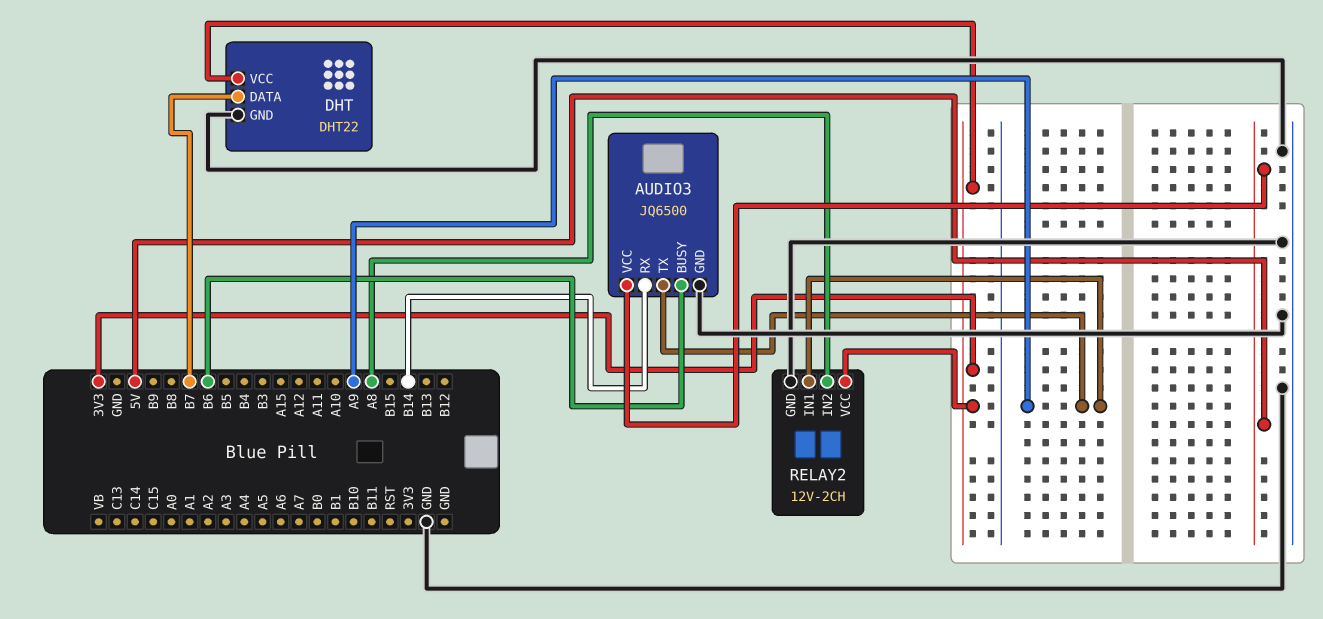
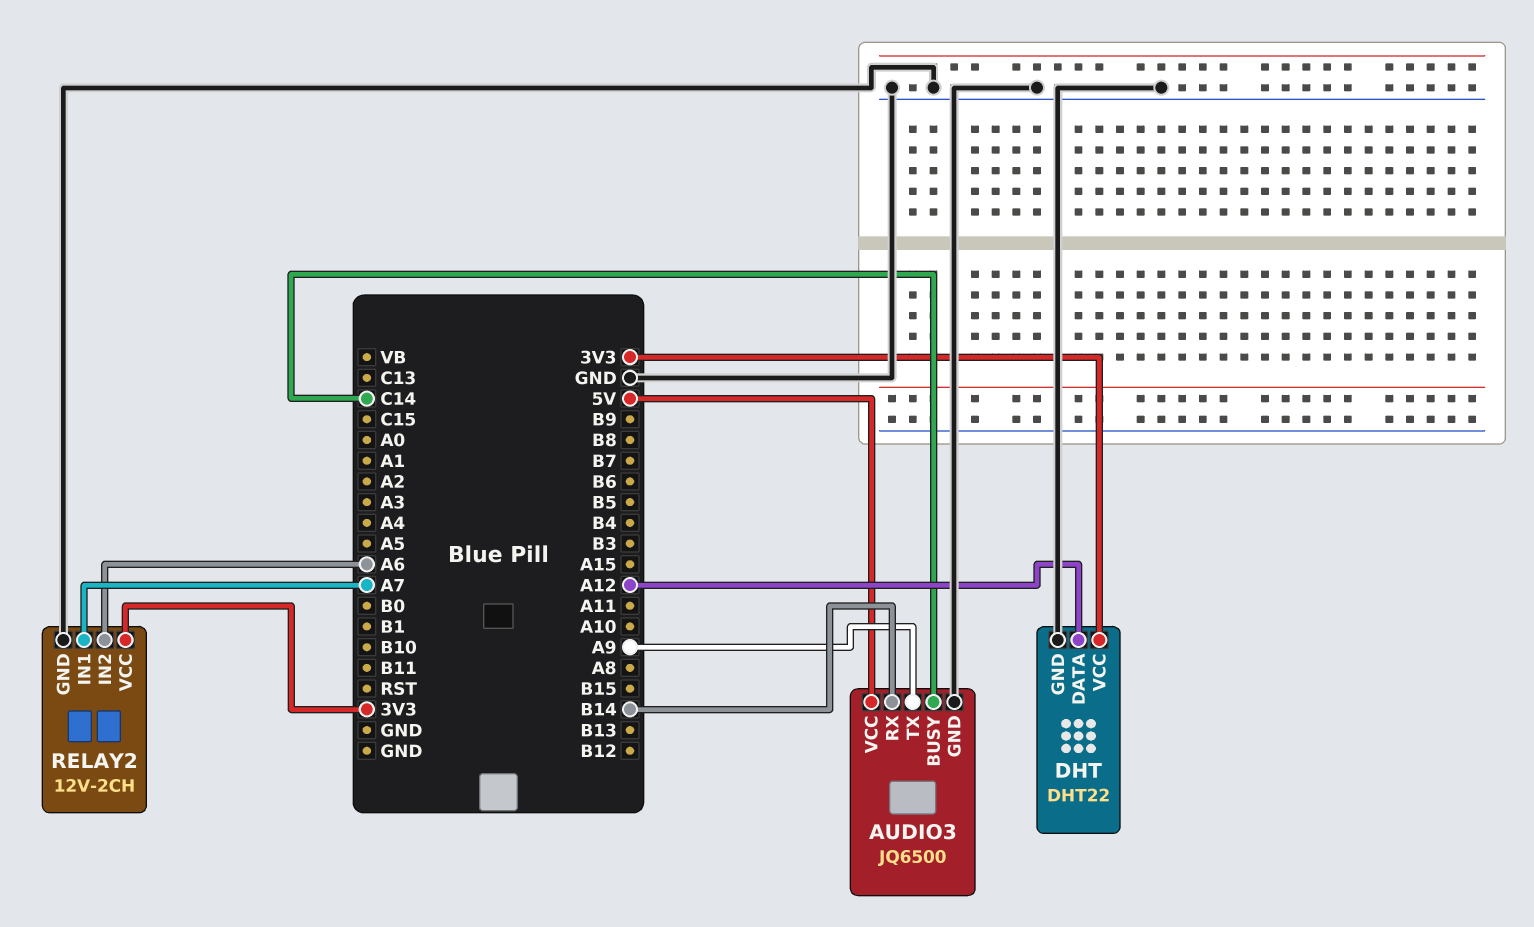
AUDIO3 pin BUSY: B6 -> C14
DHT pin DATA: B7 -> A12
RELAY2 pin IN1: A9 -> A7
RELAY2 pin IN2: A8 -> A6

